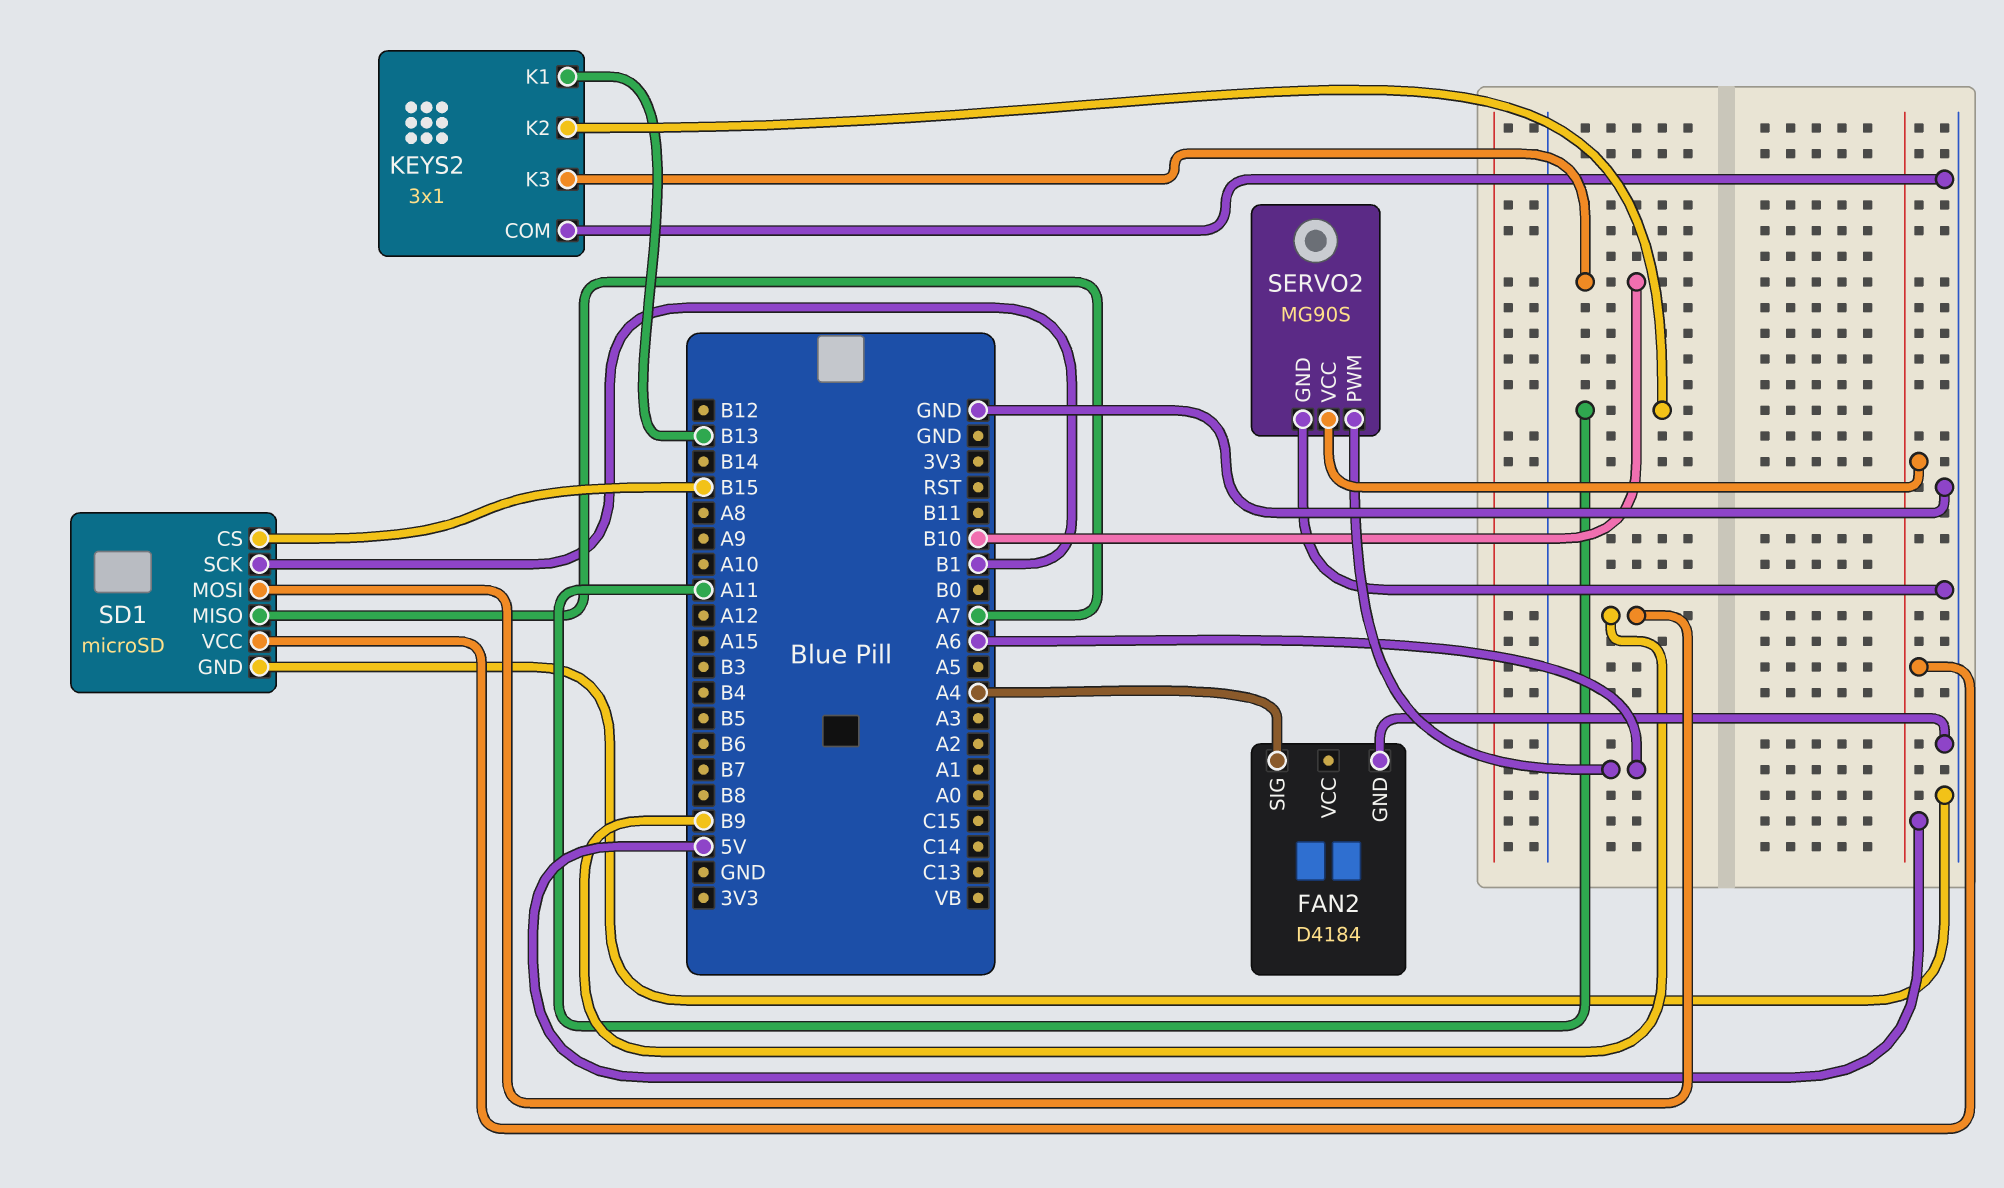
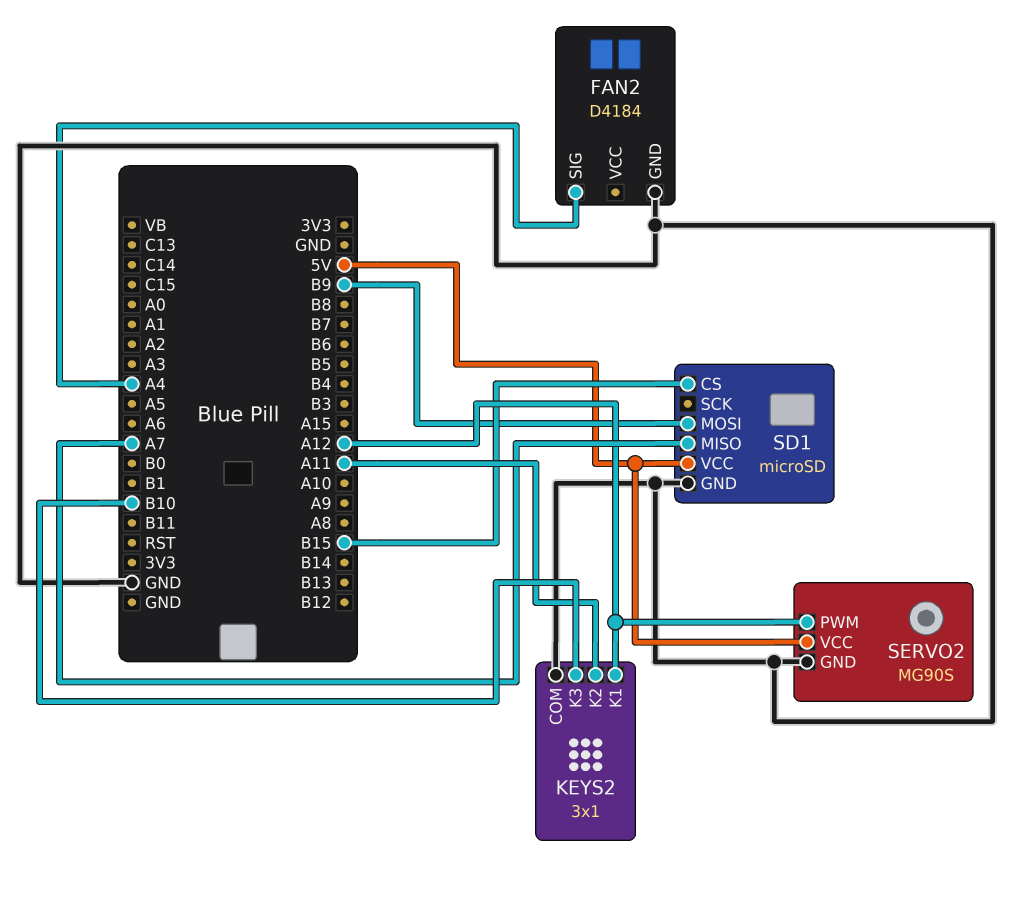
KEYS2 pin K1: B13 -> A12
SD1 pin SCK: B1 -> none
SERVO2 pin PWM: A6 -> A12

